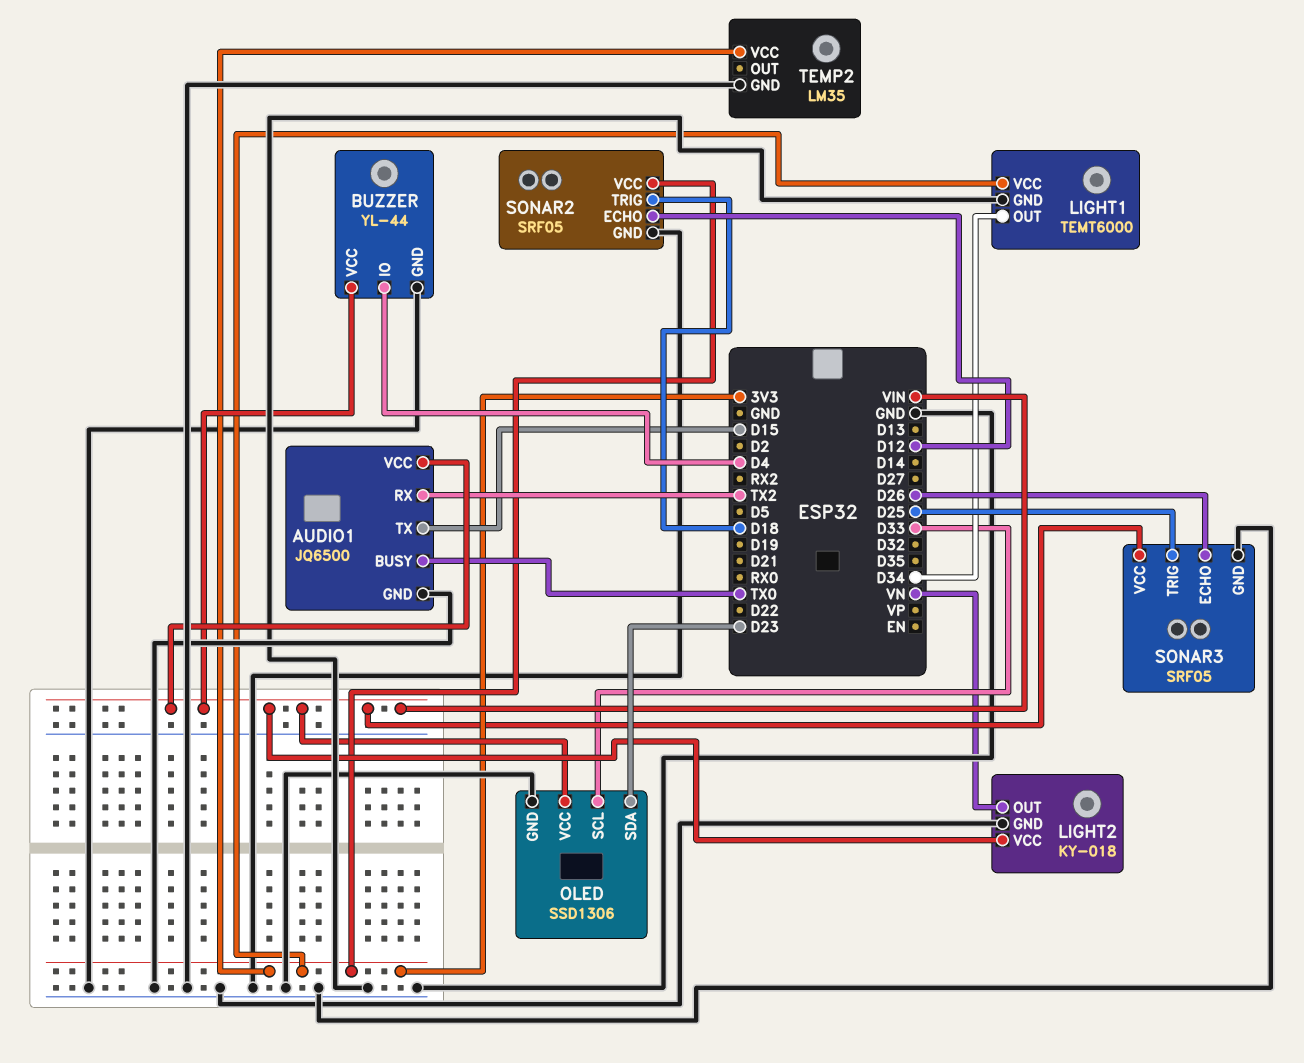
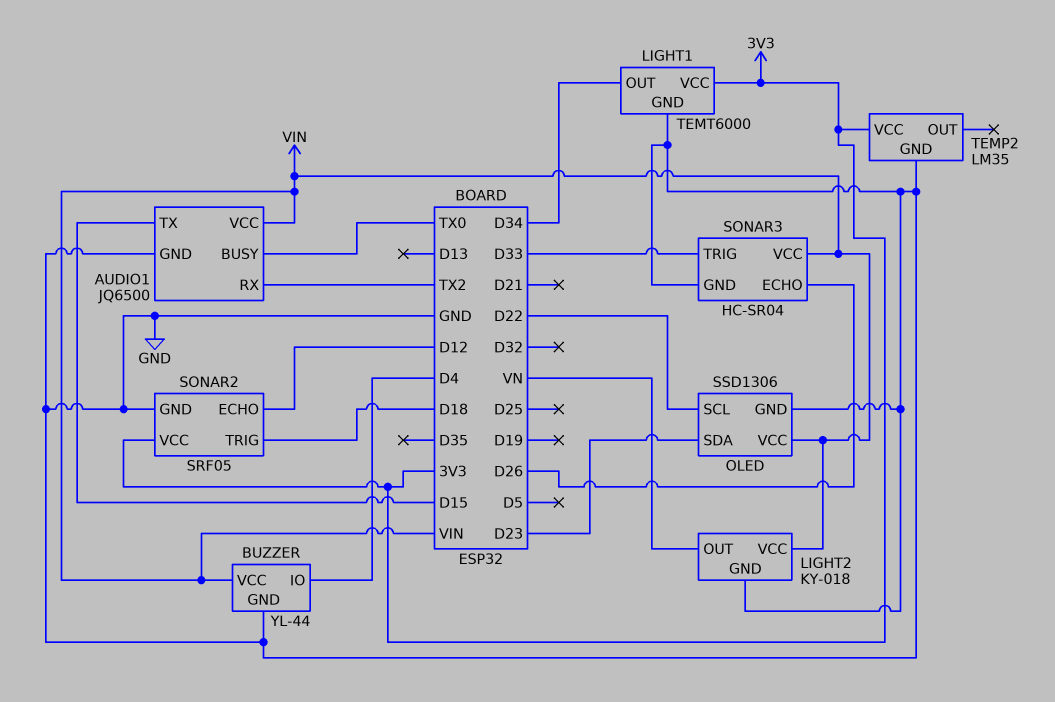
OLED pin SCL: D33 -> D22
SONAR3: SRF05 -> HC-SR04
SONAR3 pin TRIG: D25 -> D33

